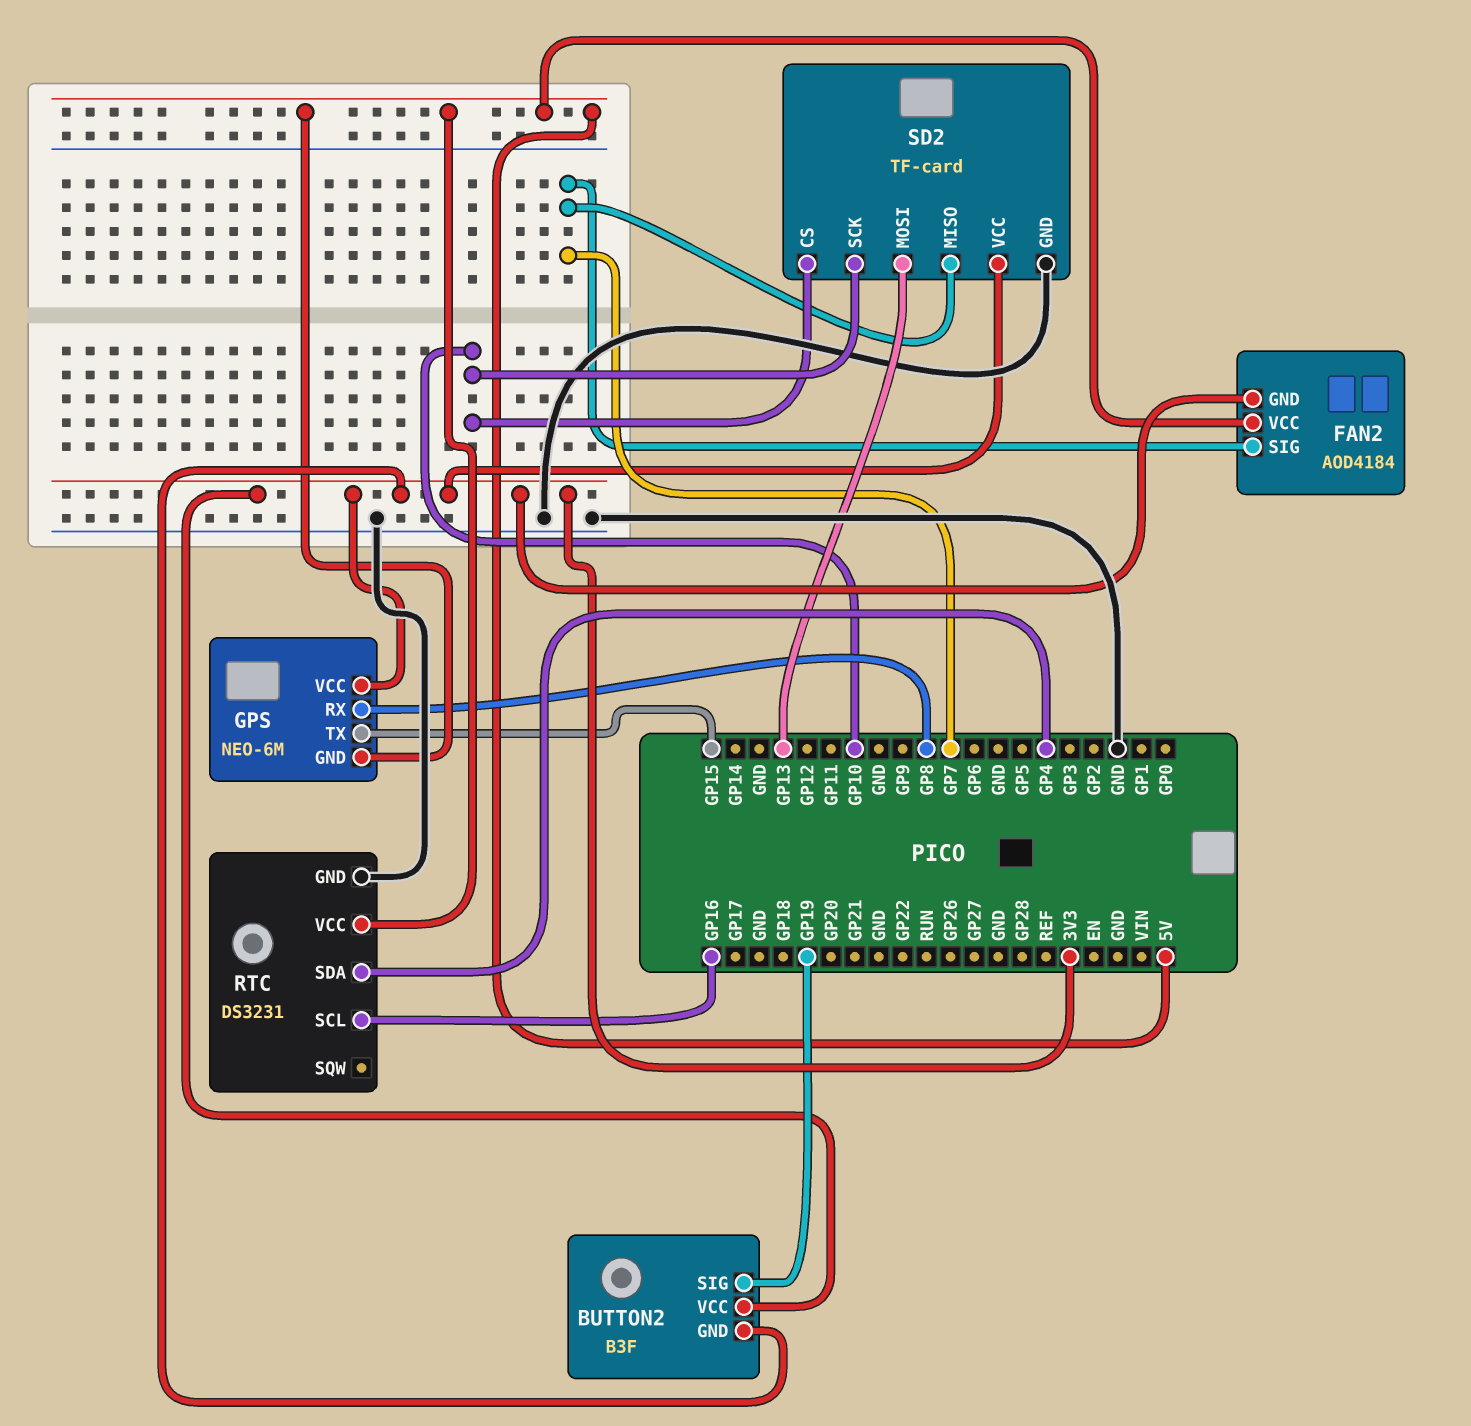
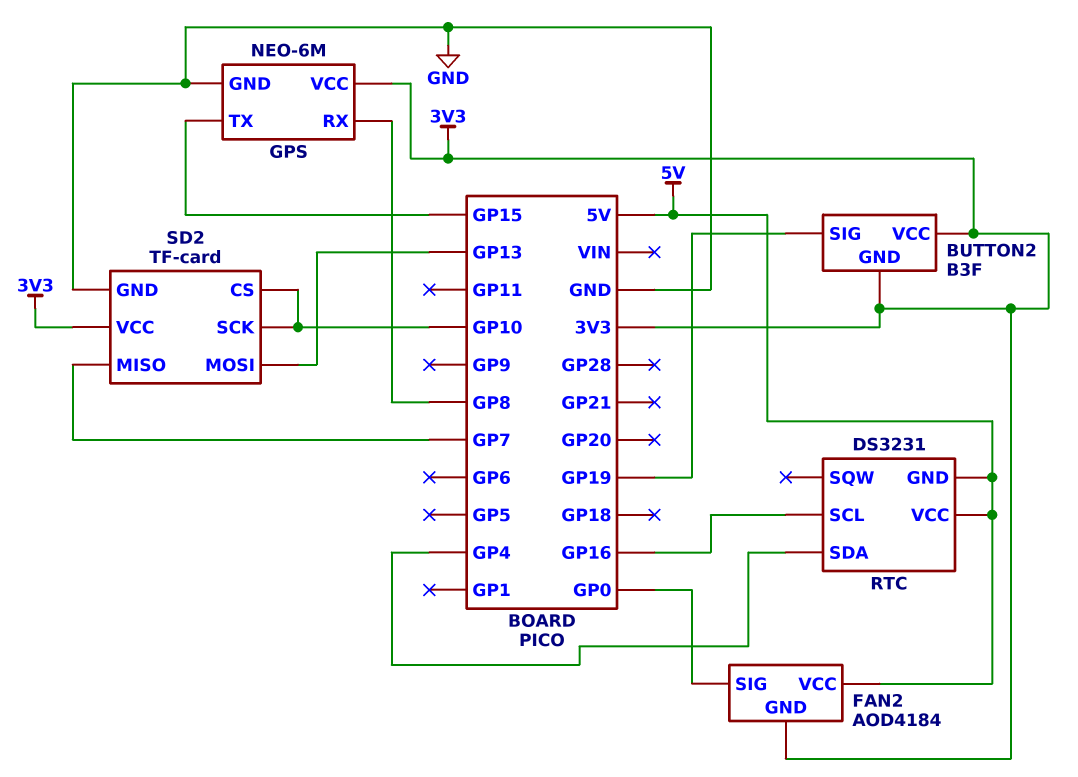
FAN2 pin SIG: GP7 -> GP0
GPS pin GND: 5V -> GND
RTC pin GND: GND -> 5V

